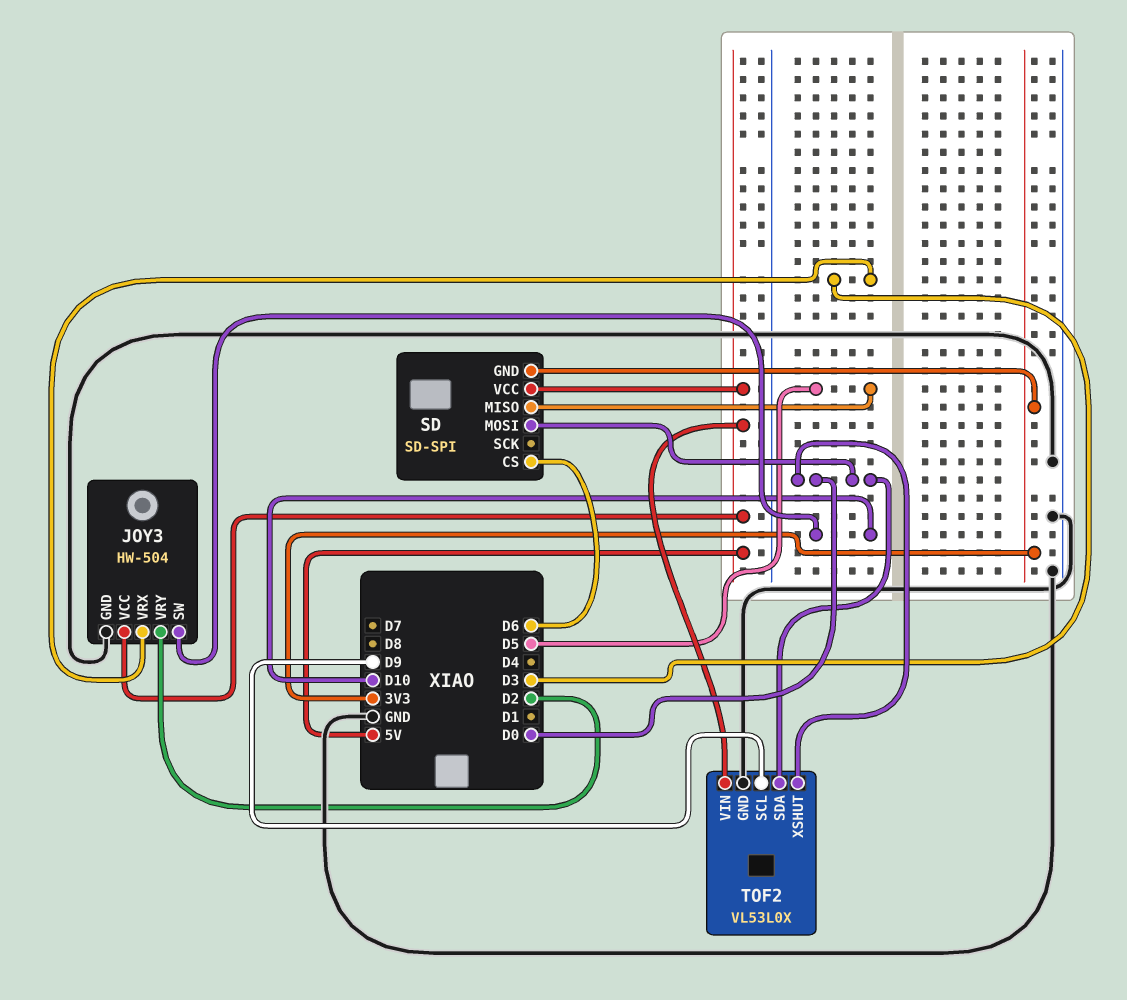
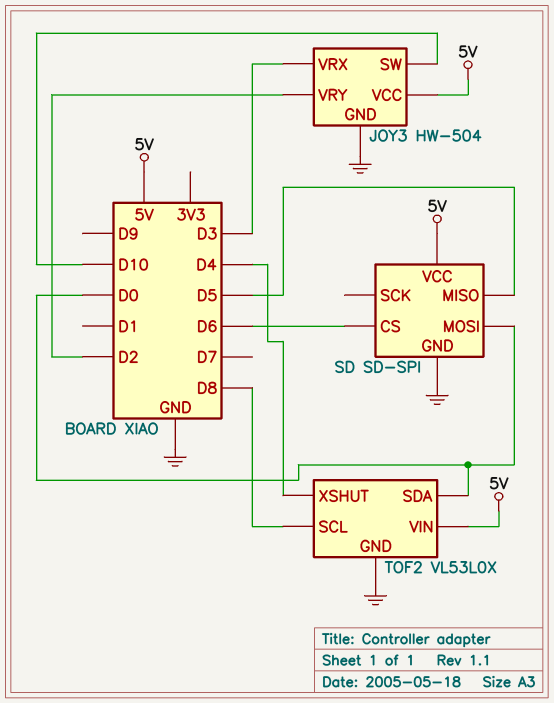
SD pin GND: 3V3 -> GND
TOF2 pin SCL: D9 -> D8
TOF2 pin XSHUT: D0 -> D4

